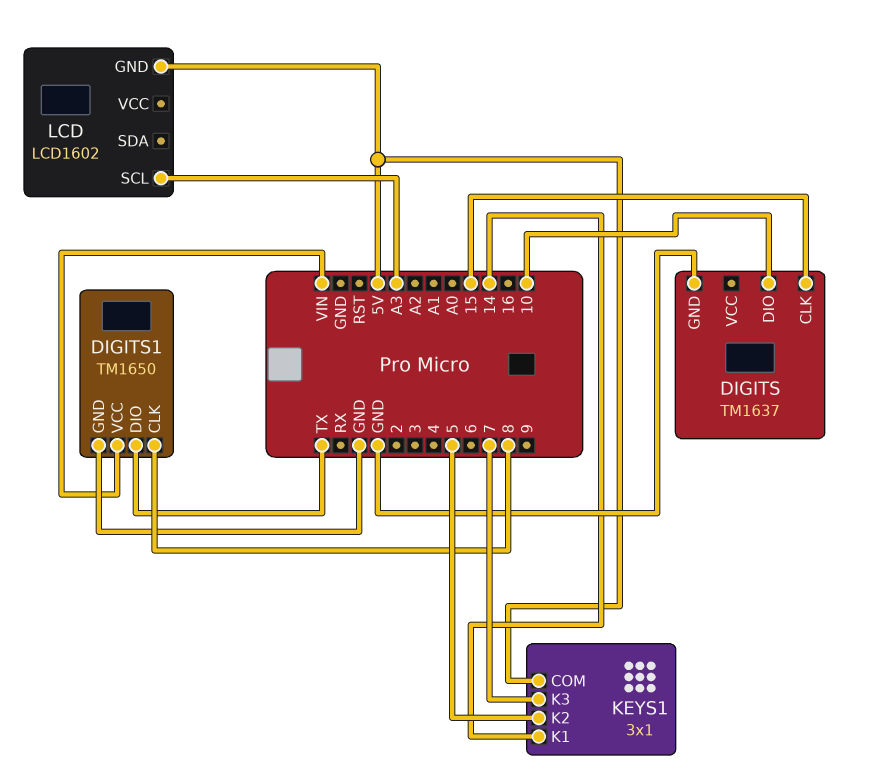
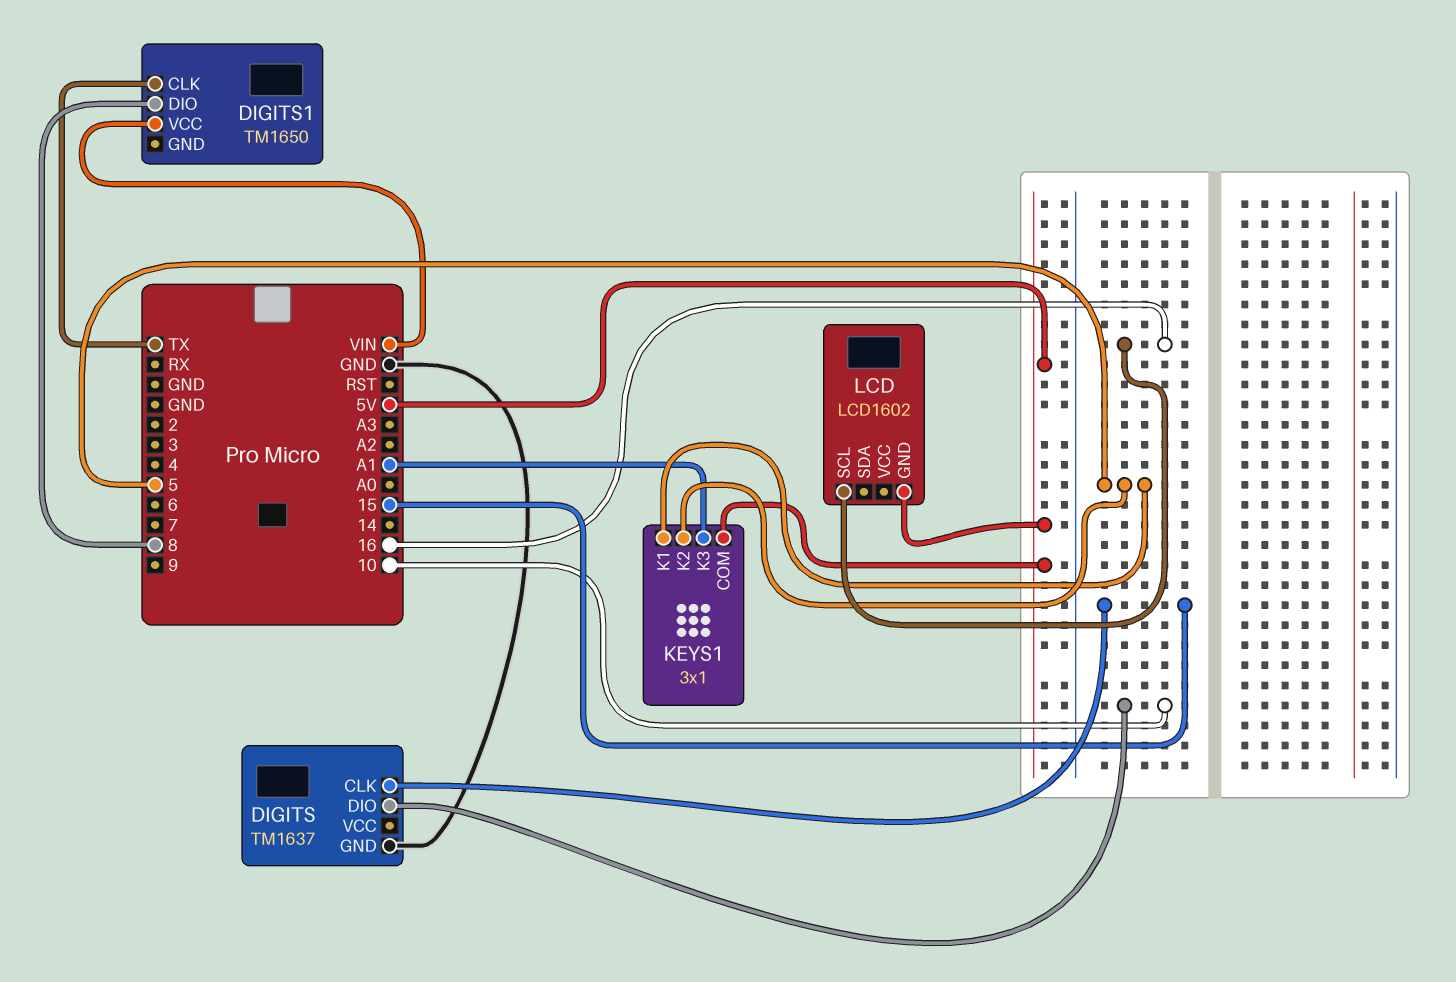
DIGITS1 pin CLK: 8 -> TX
DIGITS1 pin DIO: TX -> 8
DIGITS1 pin GND: GND -> none
KEYS1 pin K1: 14 -> 5
KEYS1 pin K3: 7 -> A1
LCD pin SCL: A3 -> 16

